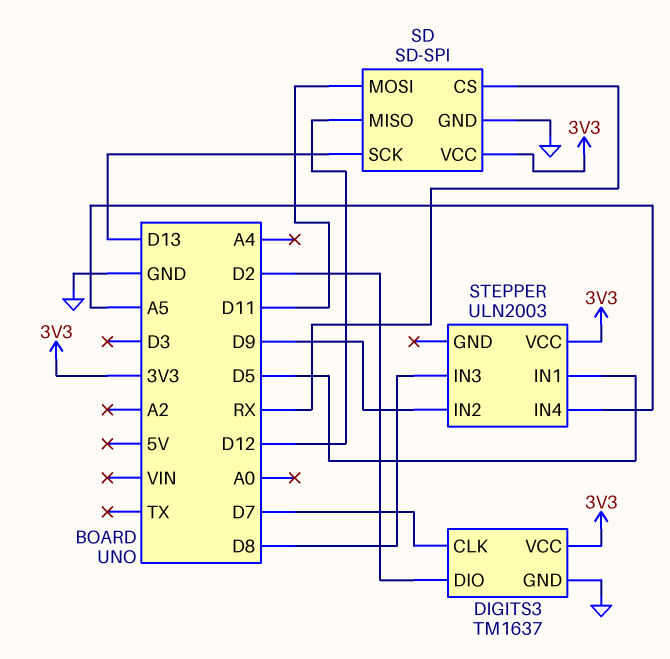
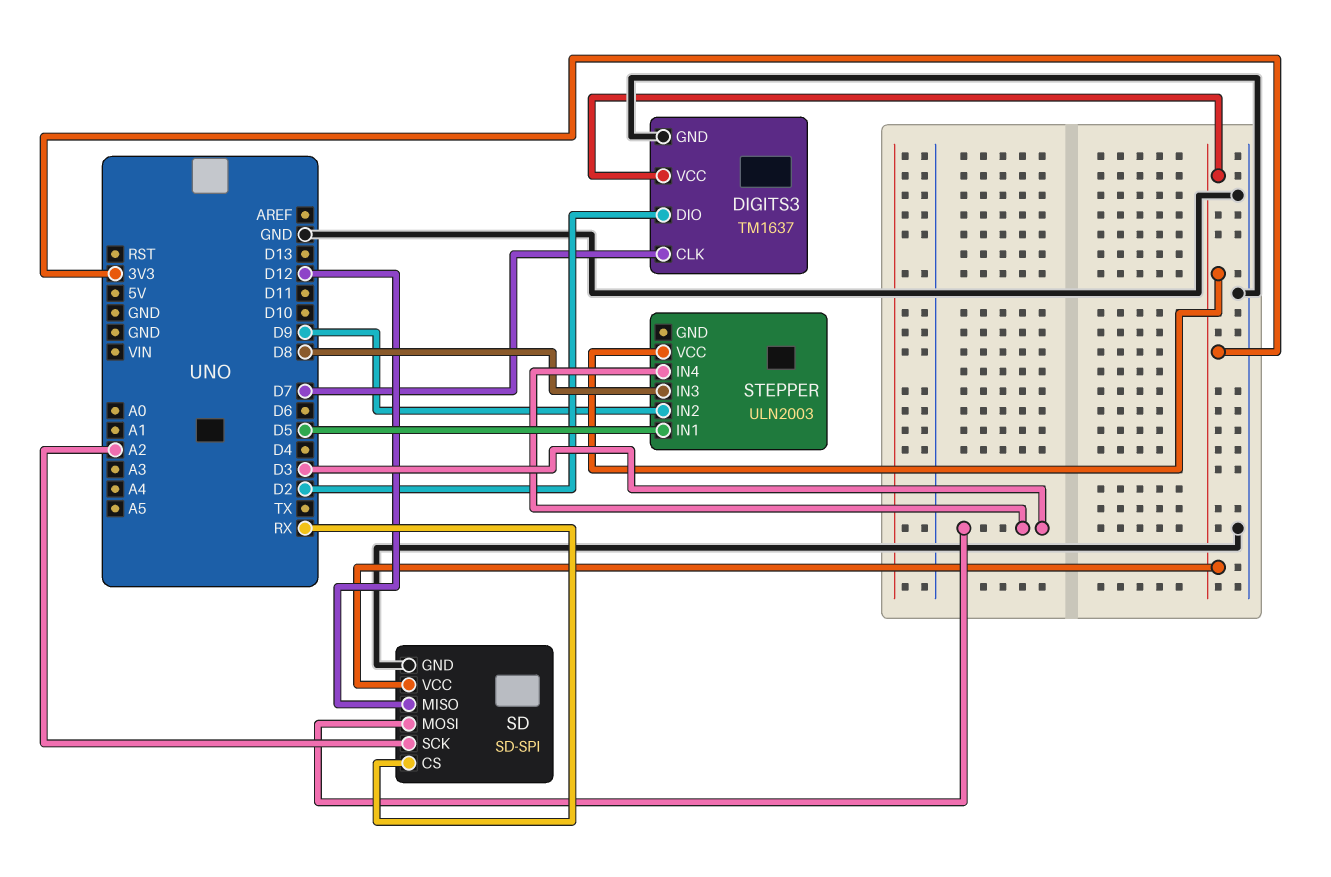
SD pin MOSI: D11 -> D3
SD pin SCK: D13 -> A2
STEPPER pin IN4: A5 -> D3

